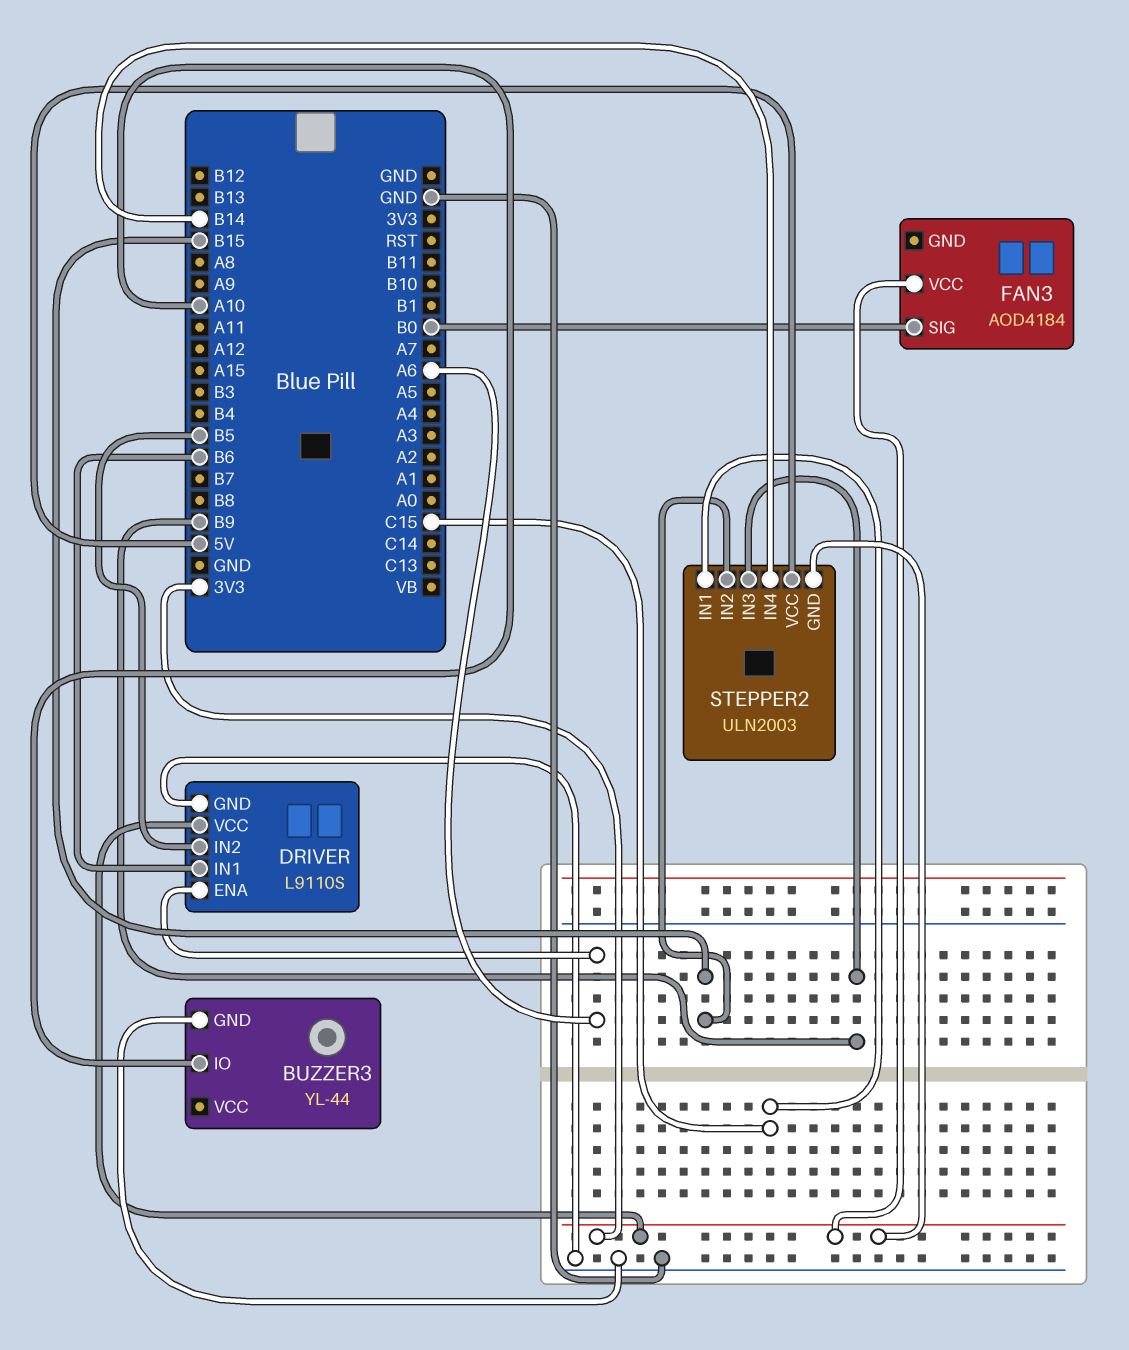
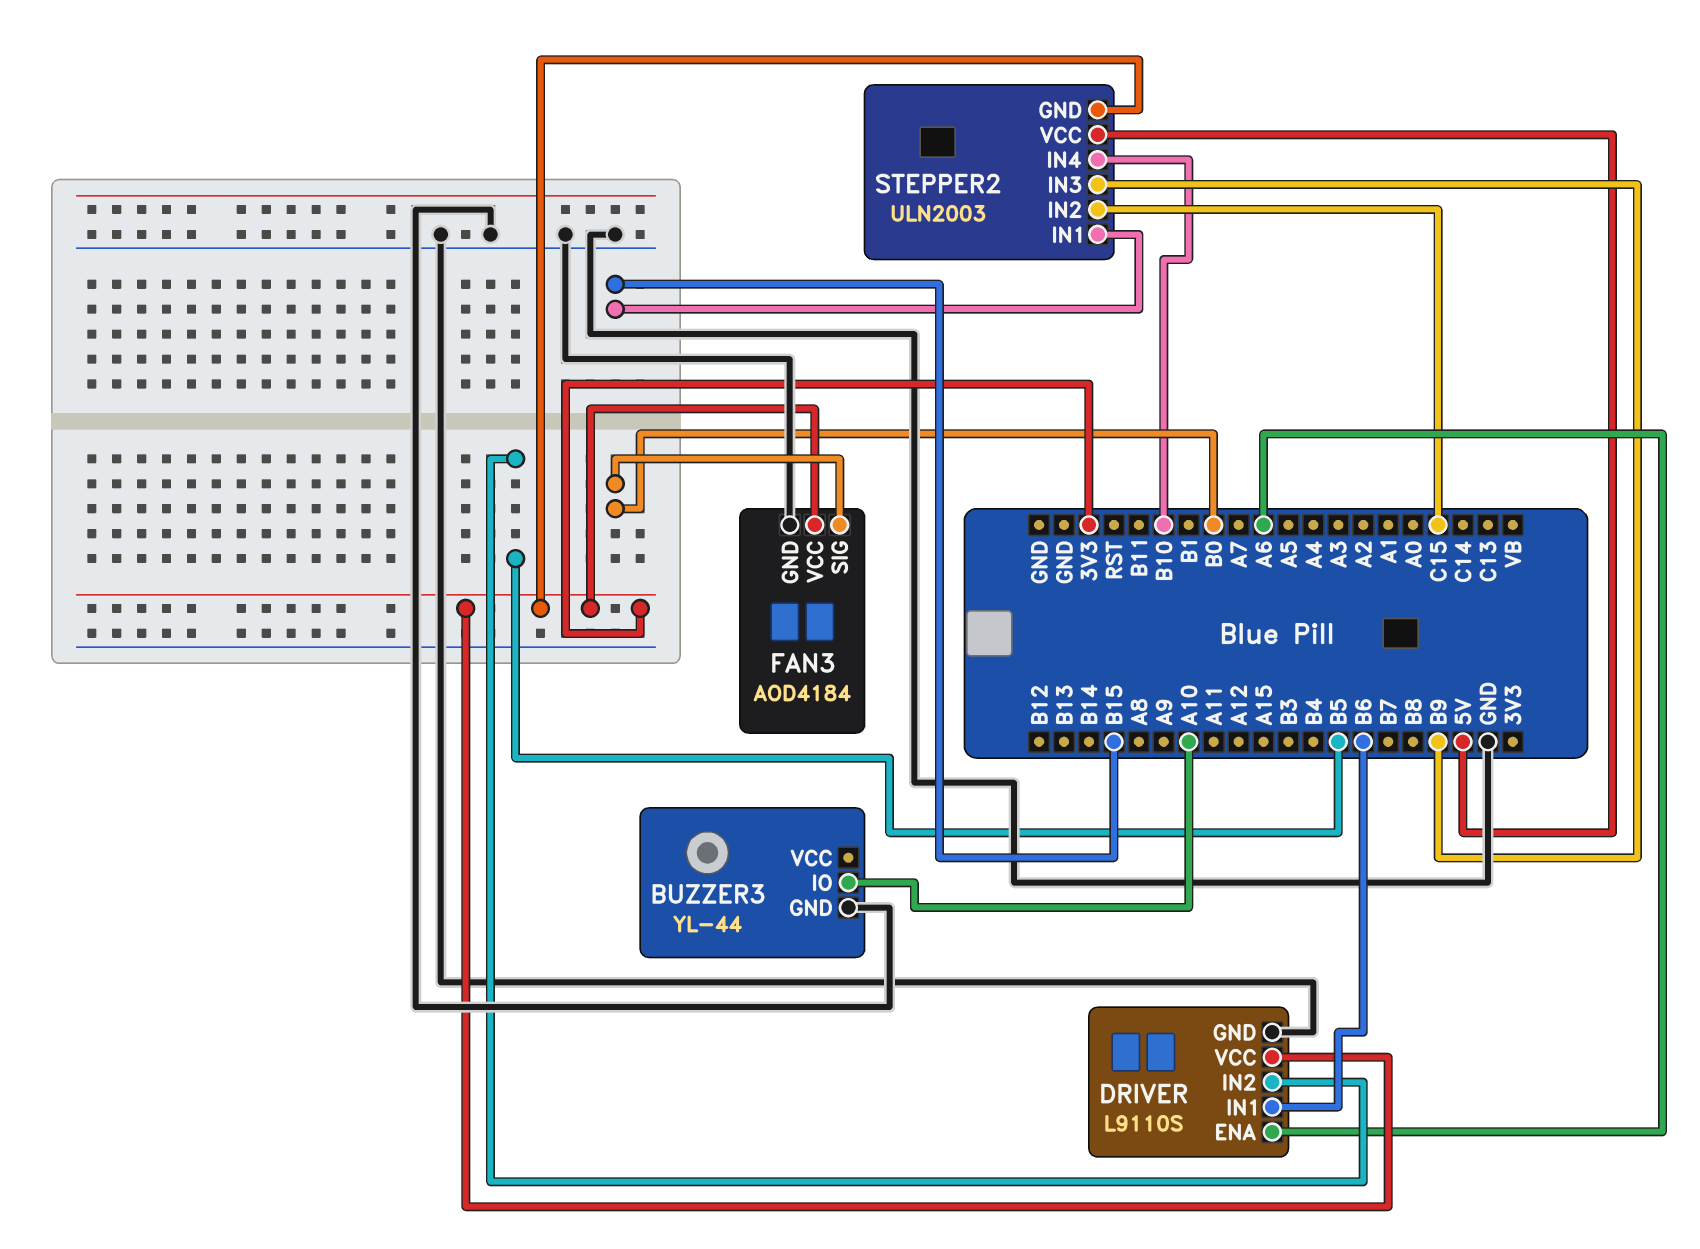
FAN3 pin GND: none -> GND
STEPPER2 pin IN1: C15 -> B15
STEPPER2 pin IN2: B15 -> C15
STEPPER2 pin IN4: B14 -> B10

